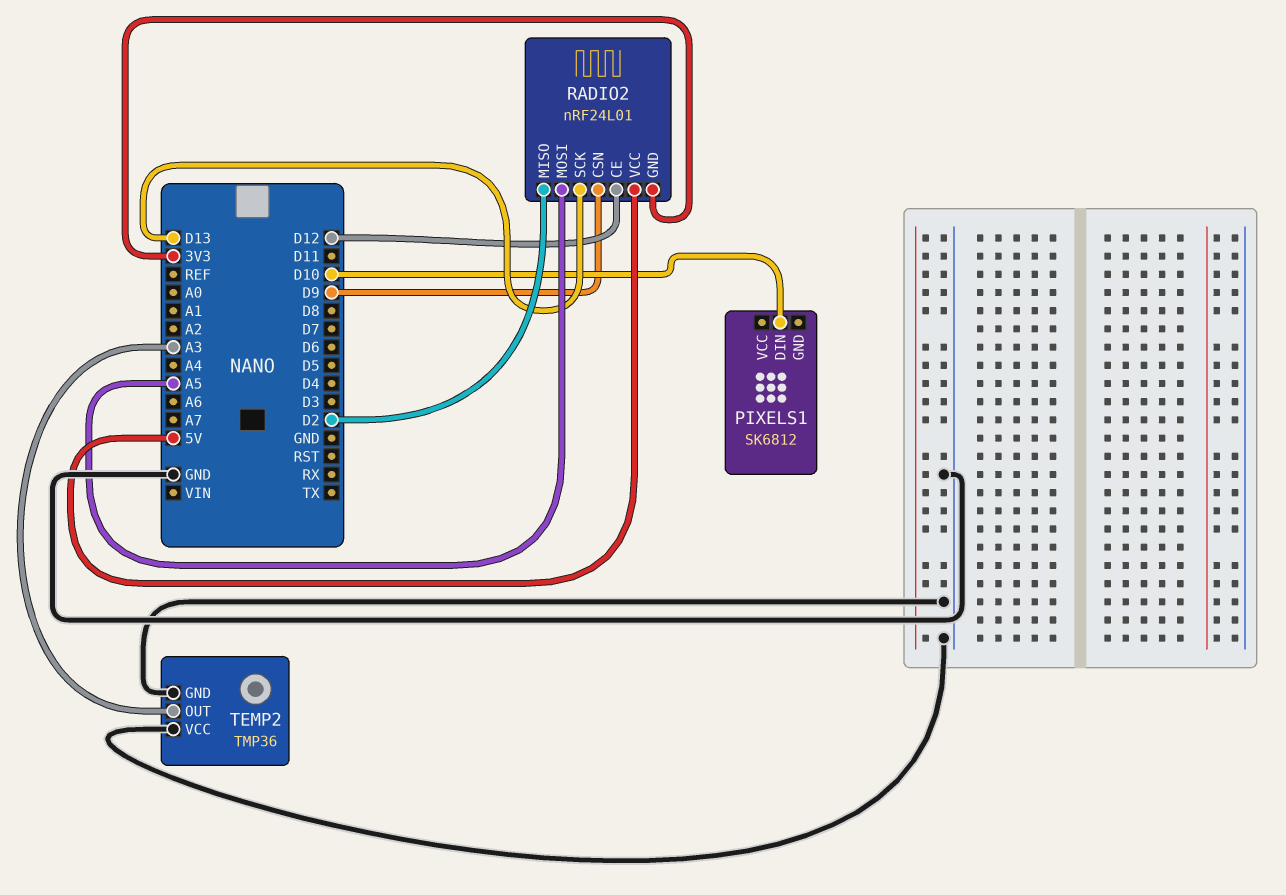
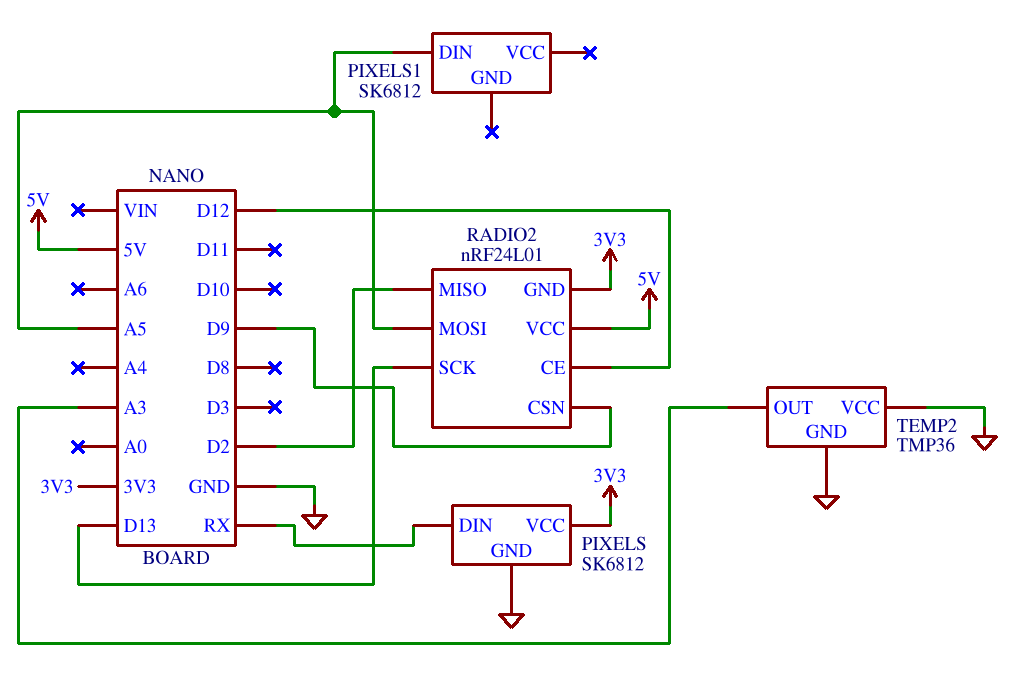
PIXELS: none -> SK6812
PIXELS pin DIN: none -> RX
PIXELS pin GND: none -> GND
PIXELS pin VCC: none -> 3V3
PIXELS1 pin DIN: D10 -> A5

